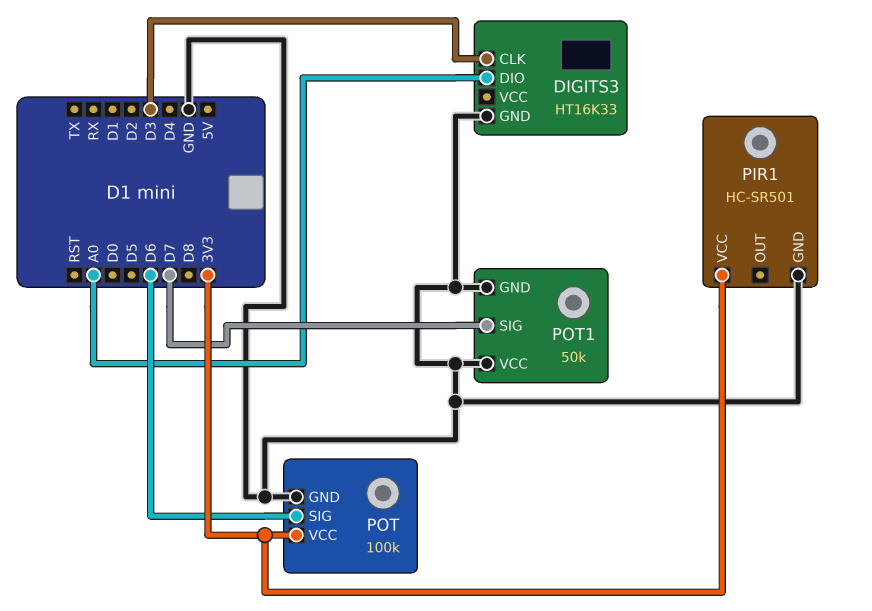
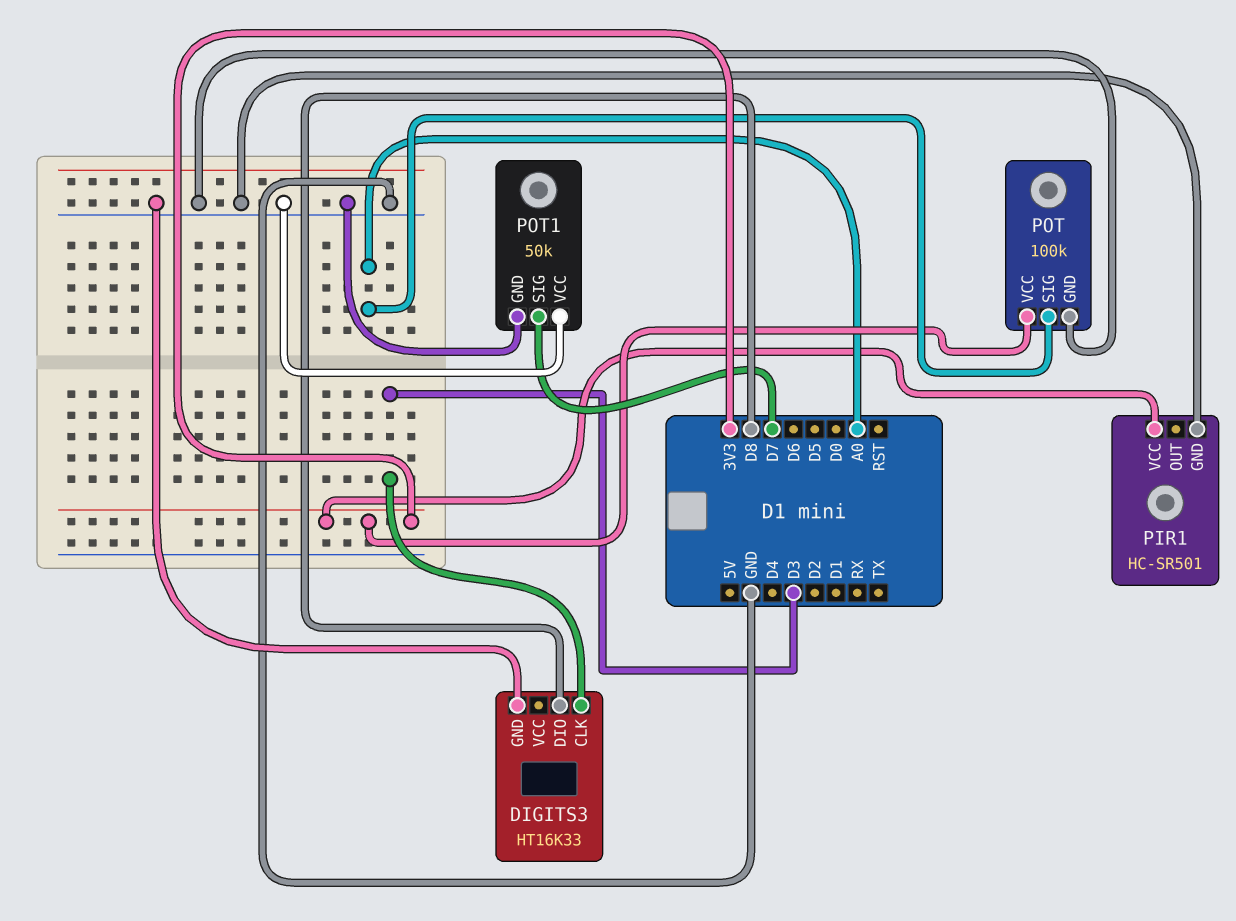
DIGITS3 pin DIO: A0 -> D8
POT pin SIG: D6 -> A0

